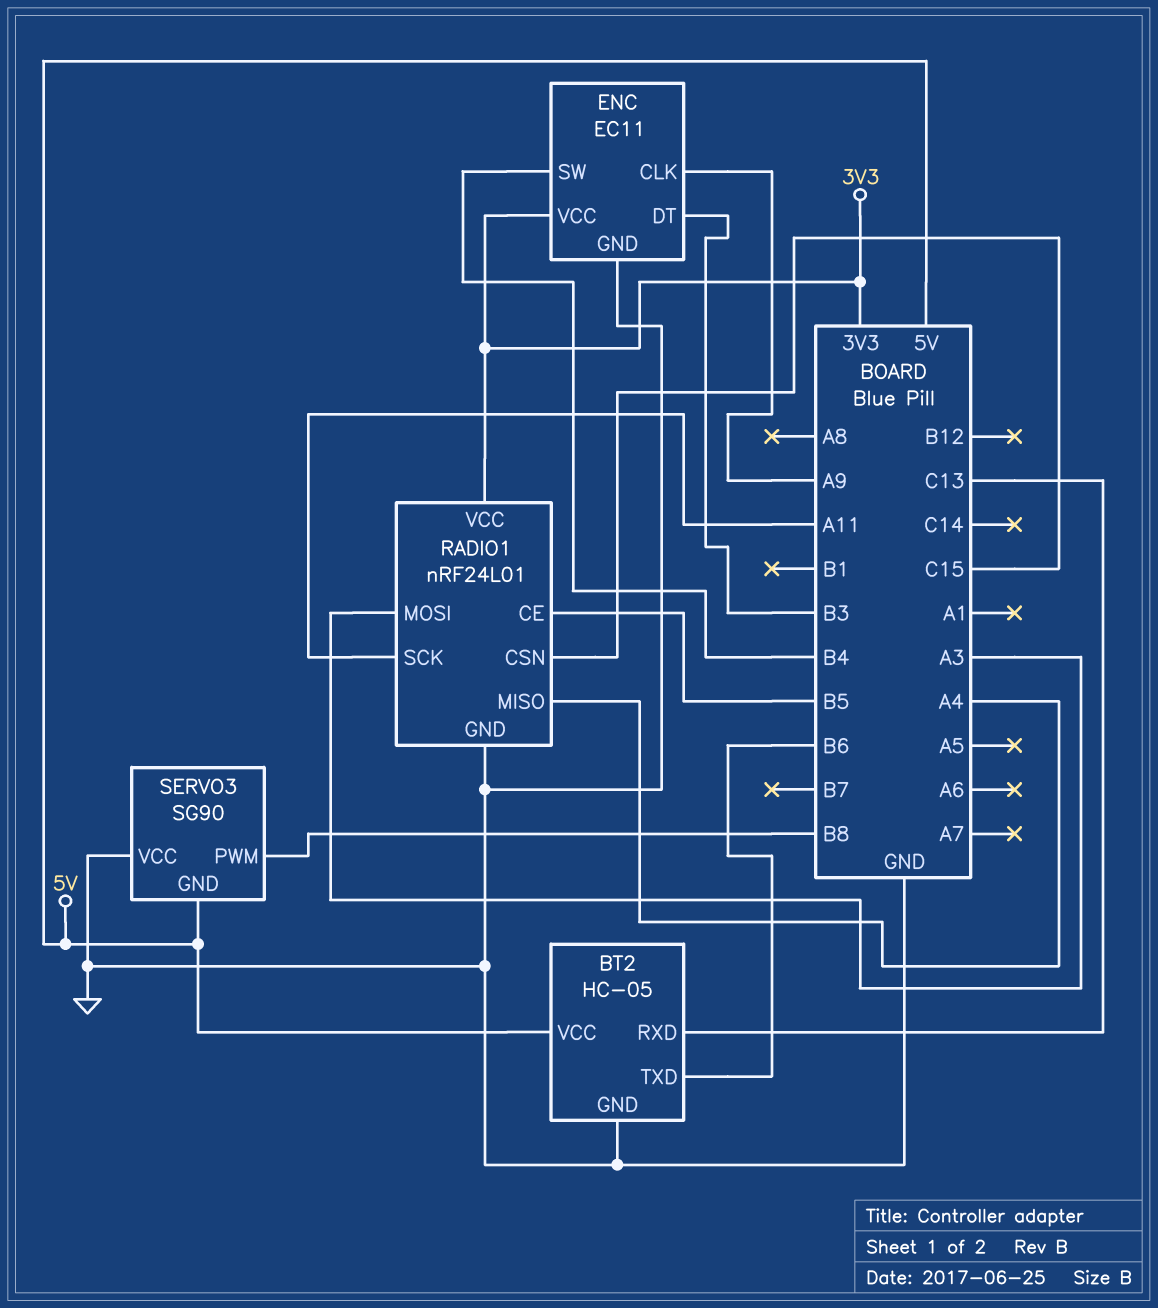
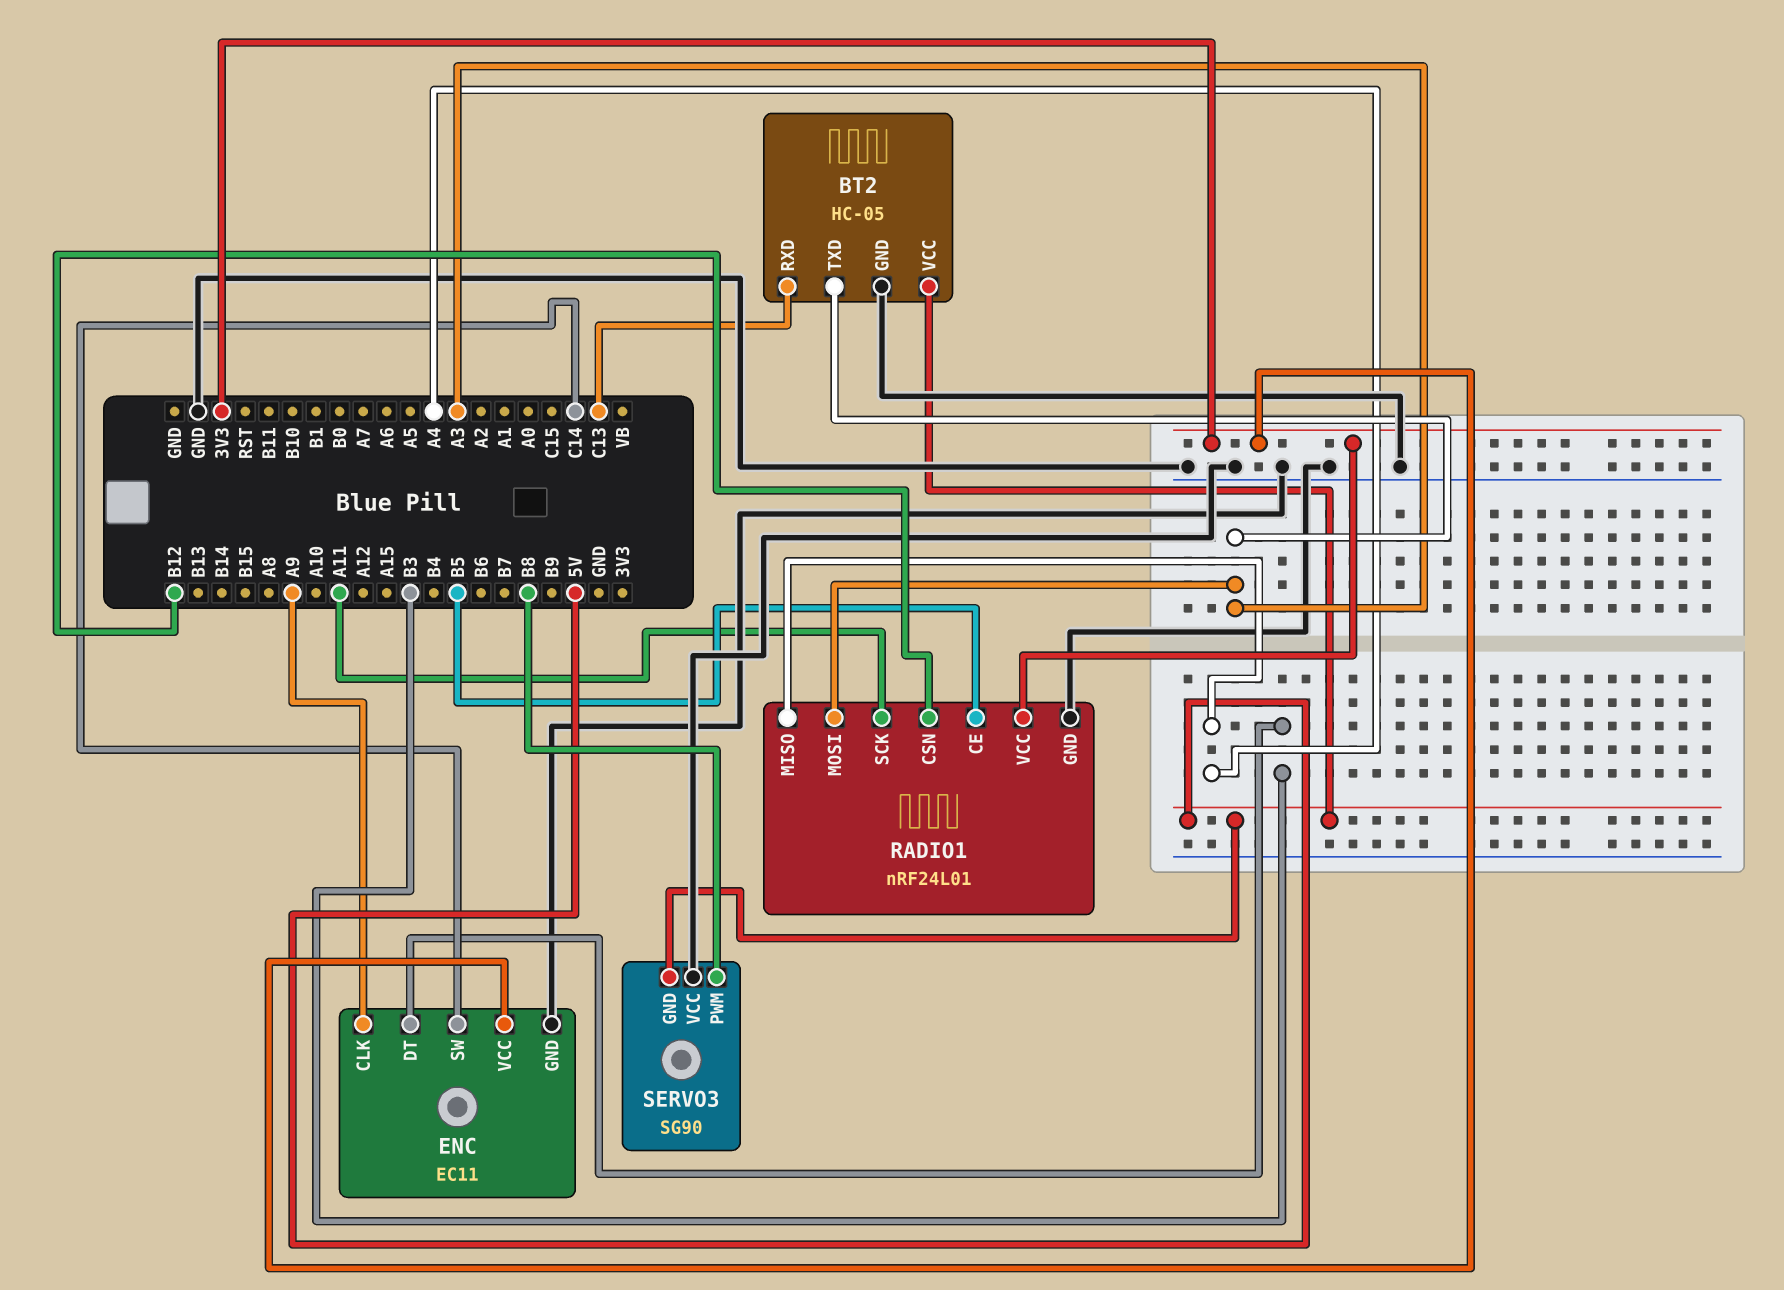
BT2 pin TXD: B6 -> A3
ENC pin SW: B4 -> C14
RADIO1 pin CSN: C15 -> B12

